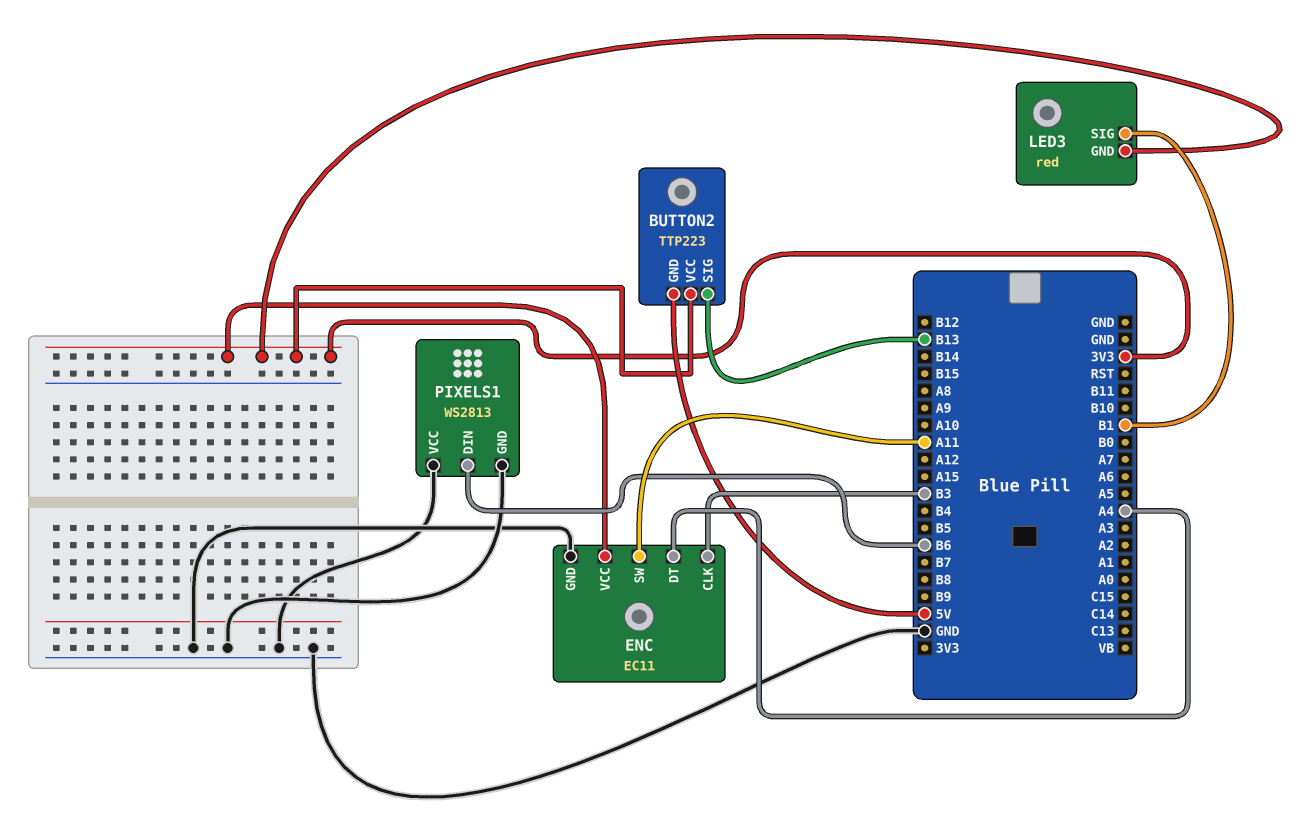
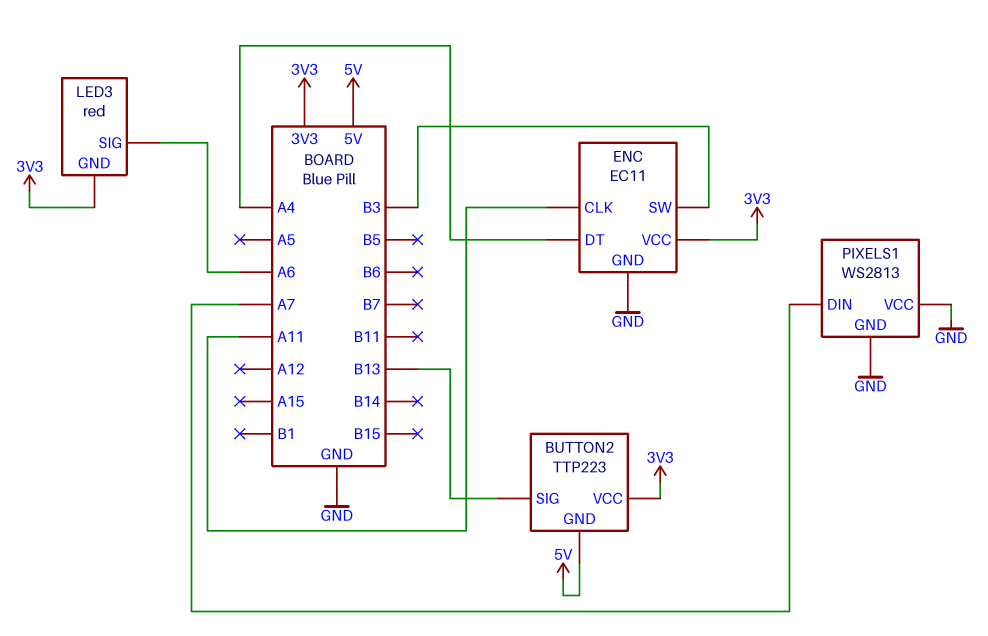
ENC pin CLK: B3 -> A11
ENC pin SW: A11 -> B3
LED3 pin SIG: B1 -> A6
PIXELS1 pin DIN: B6 -> A7

